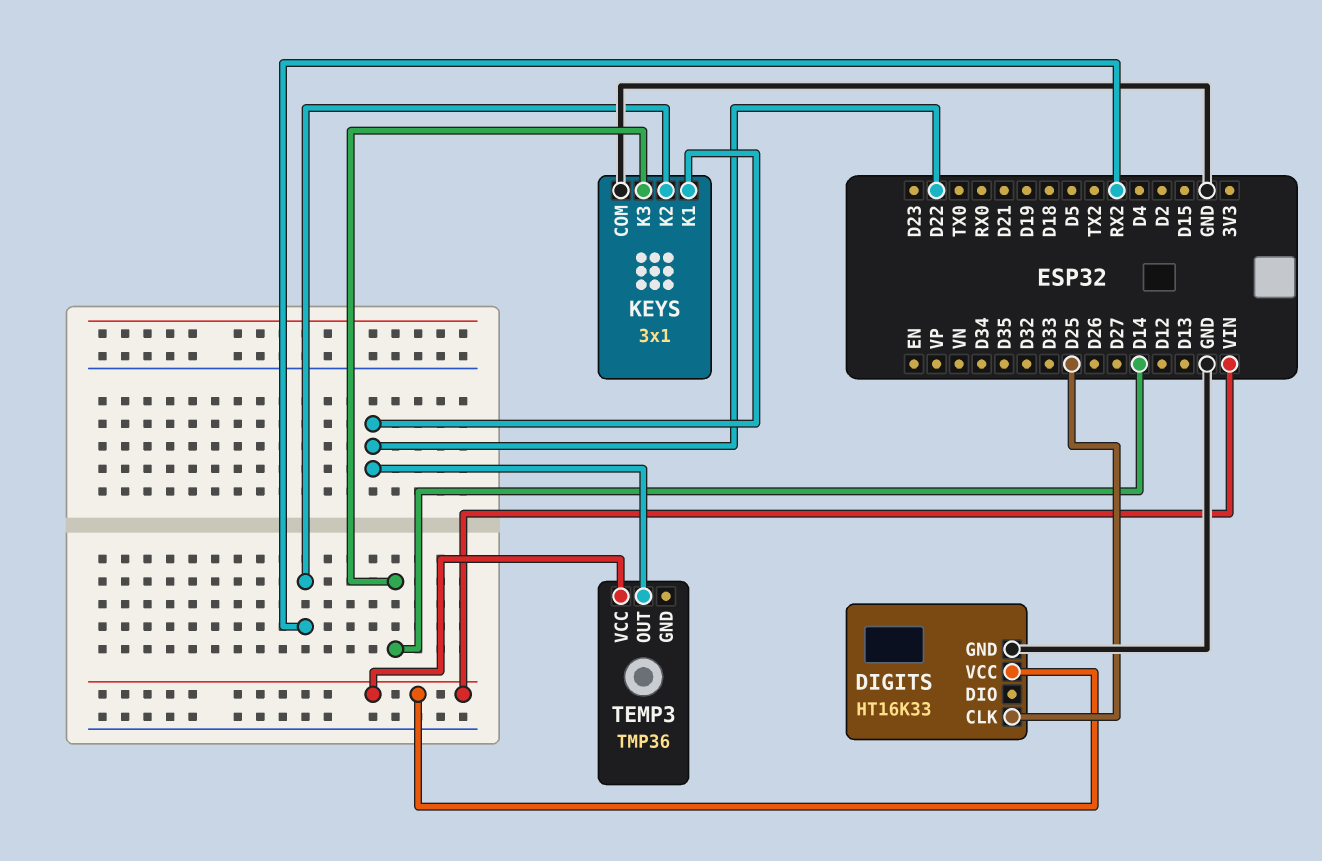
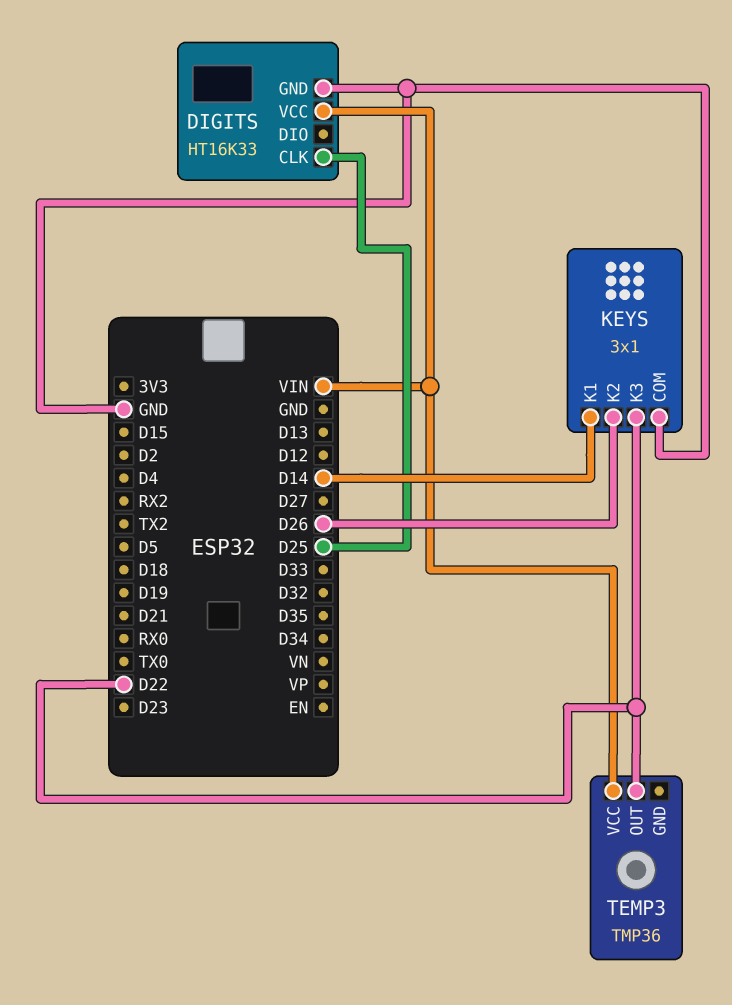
KEYS pin K1: D22 -> D14
KEYS pin K2: RX2 -> D26
KEYS pin K3: D14 -> D22

